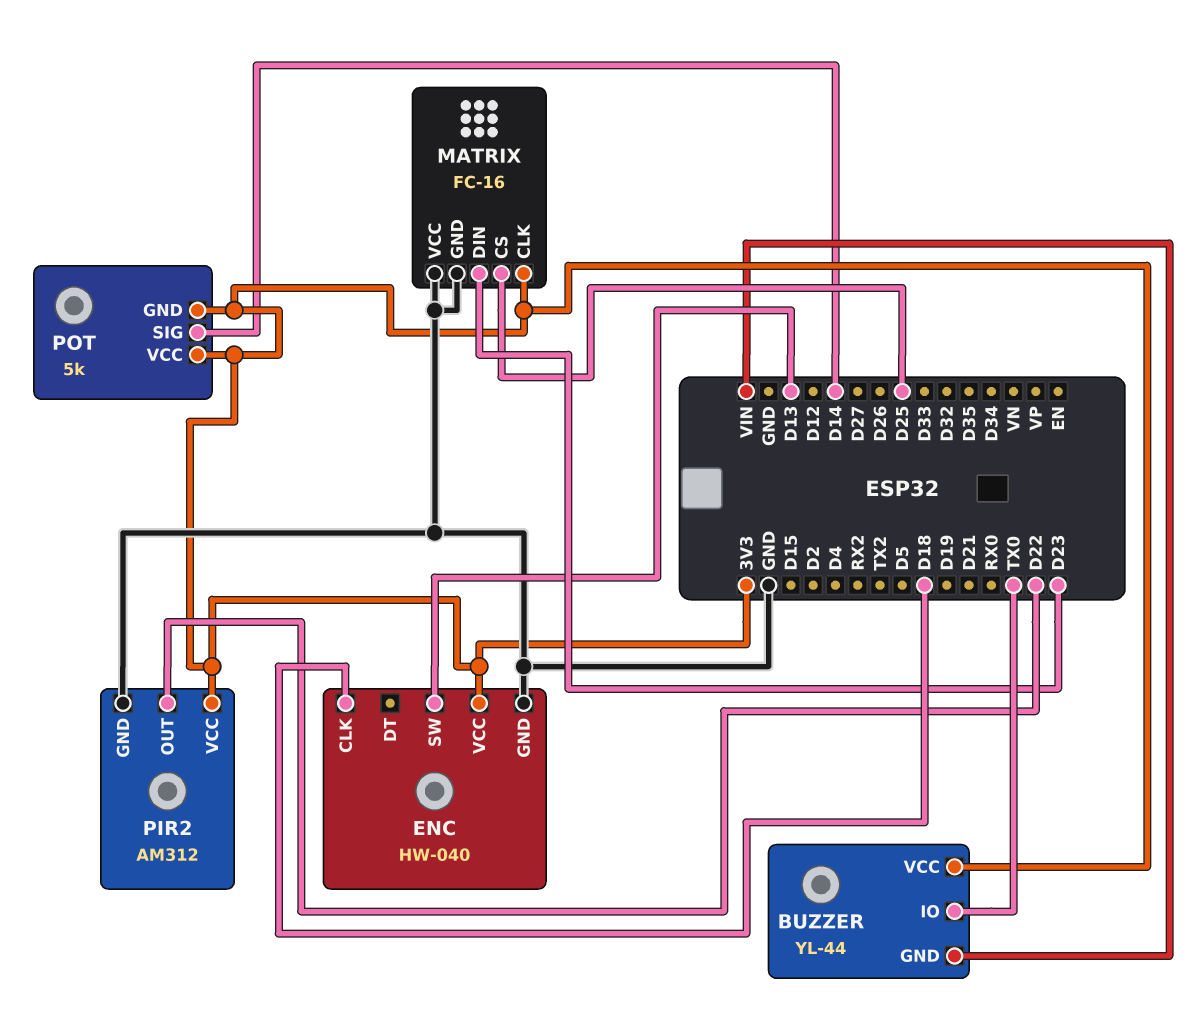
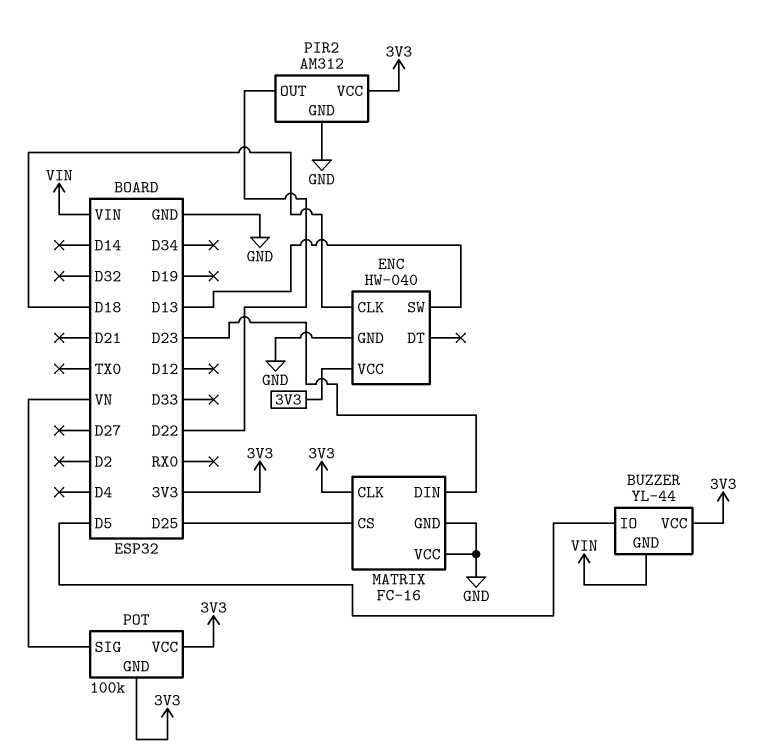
BUZZER pin IO: TX0 -> D5
POT: 5k -> 100k
POT pin SIG: D14 -> VN

